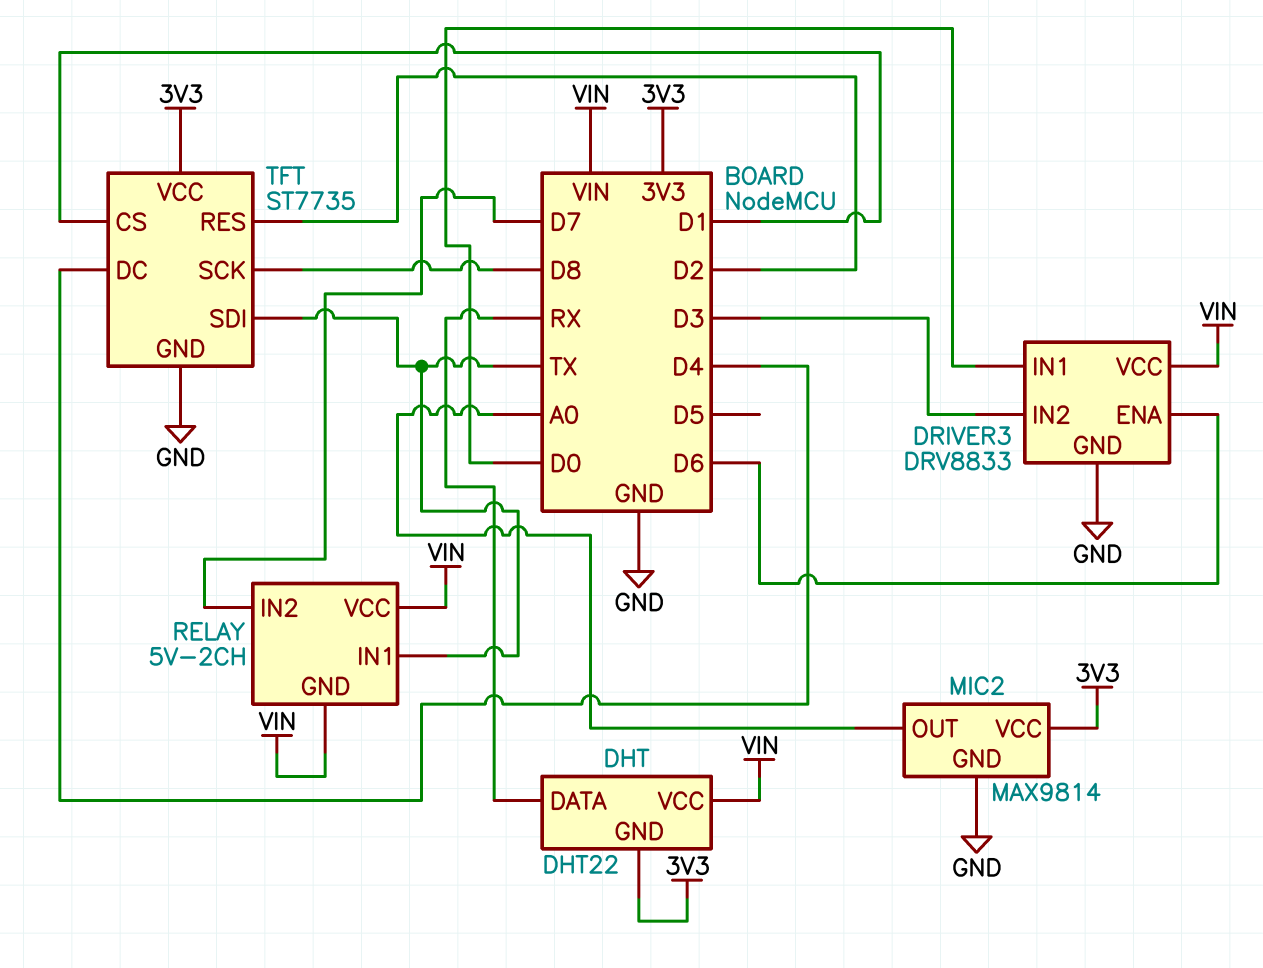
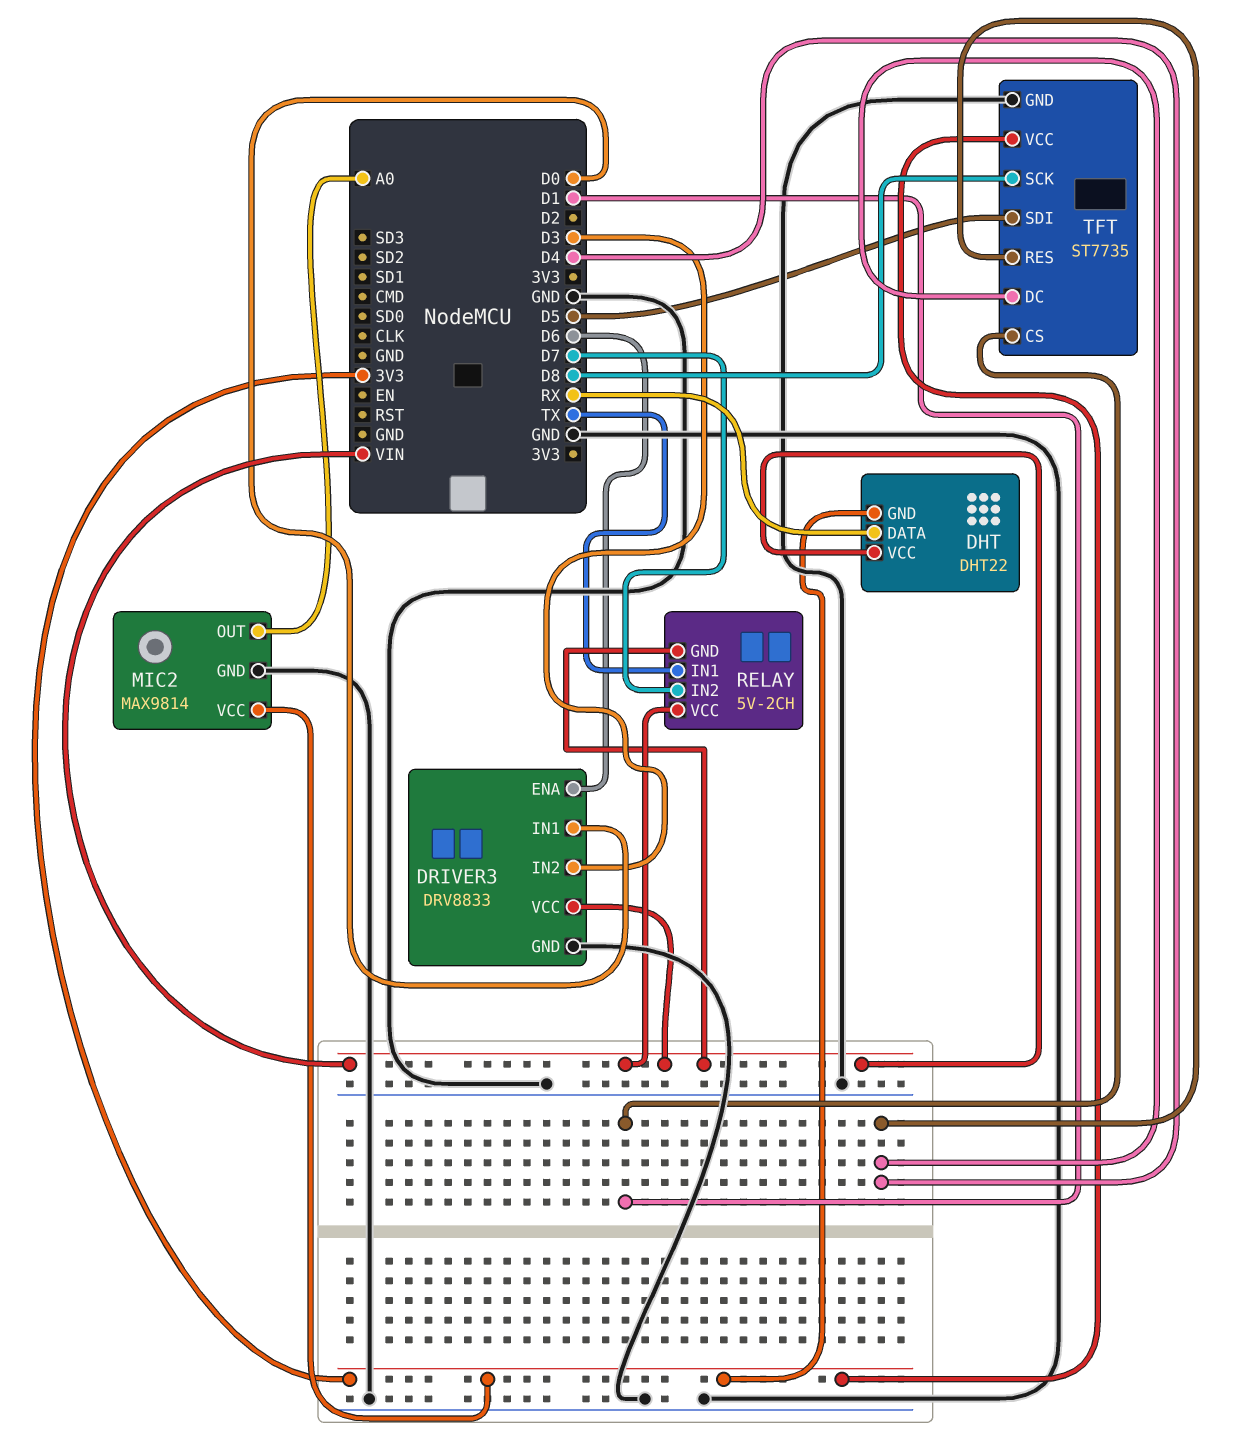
TFT pin RES: D2 -> D4
TFT pin SDI: TX -> D5

